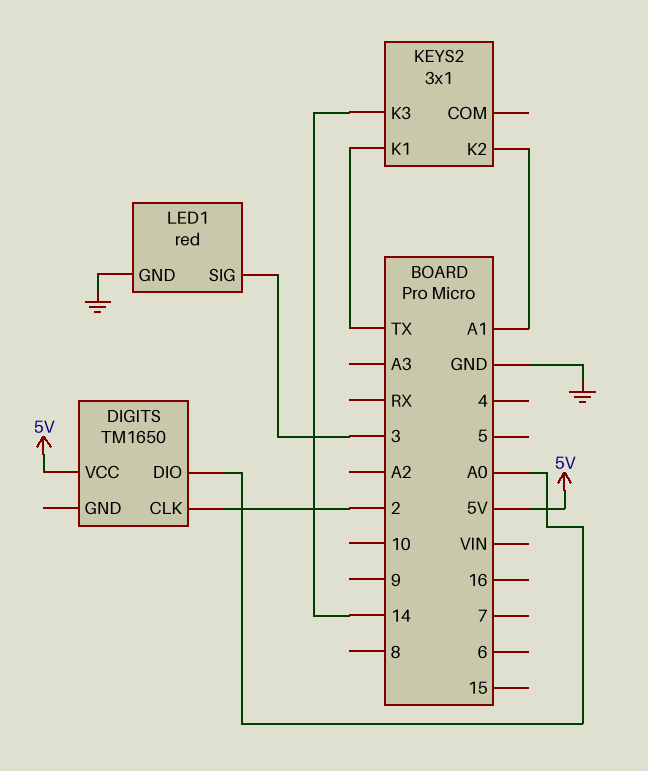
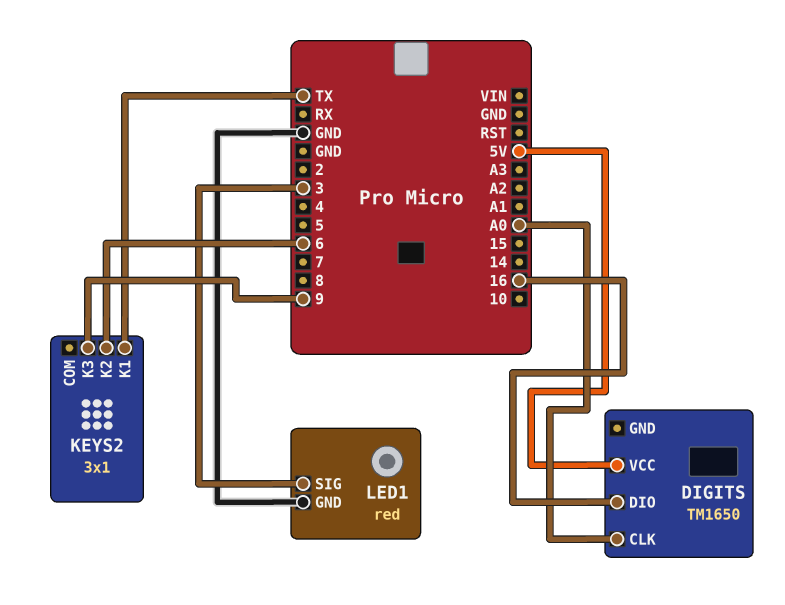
DIGITS pin CLK: 2 -> A0
DIGITS pin DIO: A0 -> 16
KEYS2 pin K2: A1 -> 6
KEYS2 pin K3: 14 -> 9

